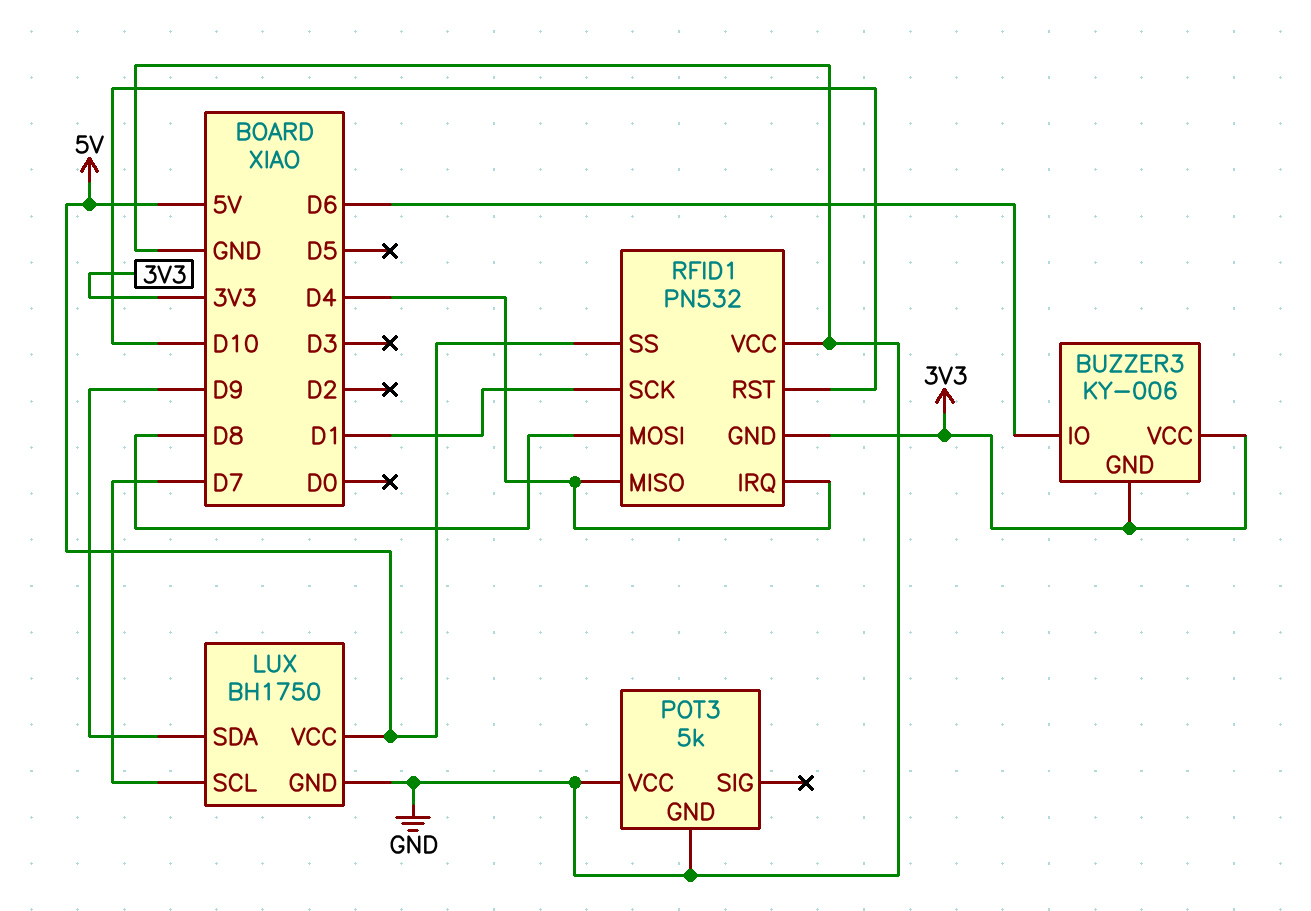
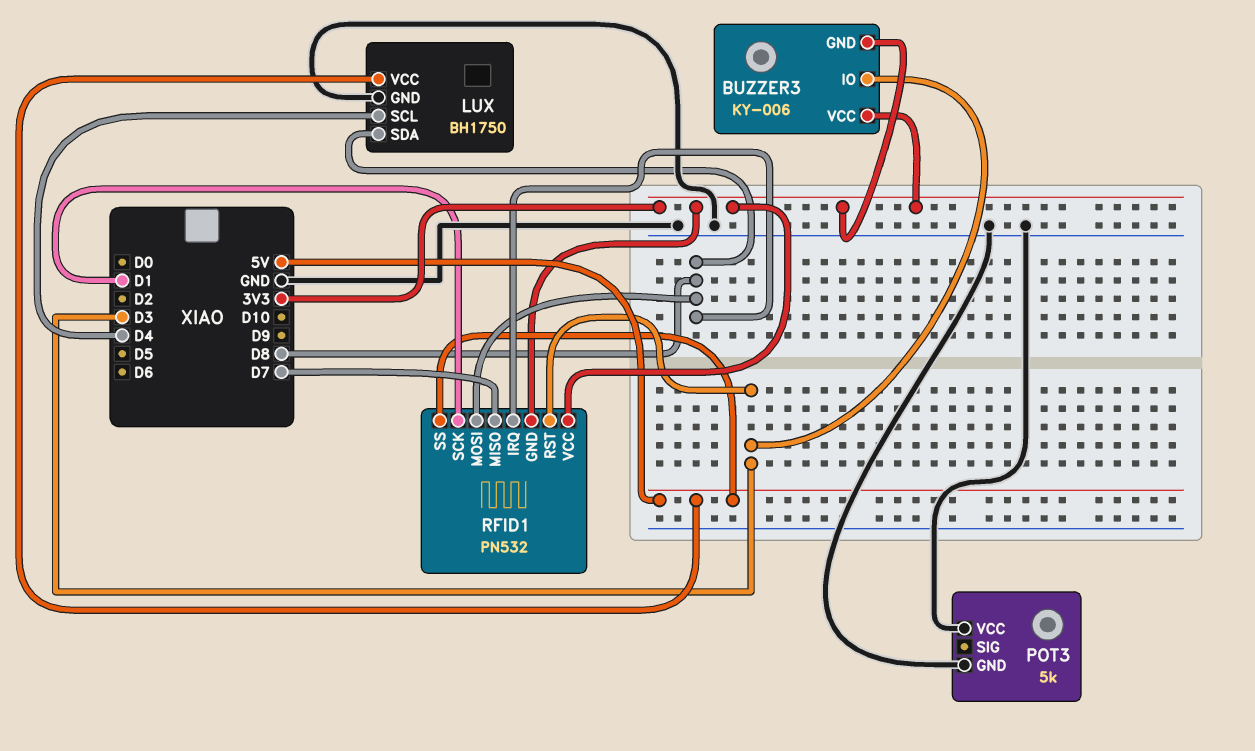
BUZZER3 pin IO: D6 -> D3
LUX pin SCL: D7 -> D4
LUX pin SDA: D9 -> D8
RFID1 pin IRQ: D4 -> D8
RFID1 pin MISO: D4 -> D7
RFID1 pin RST: D10 -> D3
RFID1 pin VCC: GND -> 3V3

